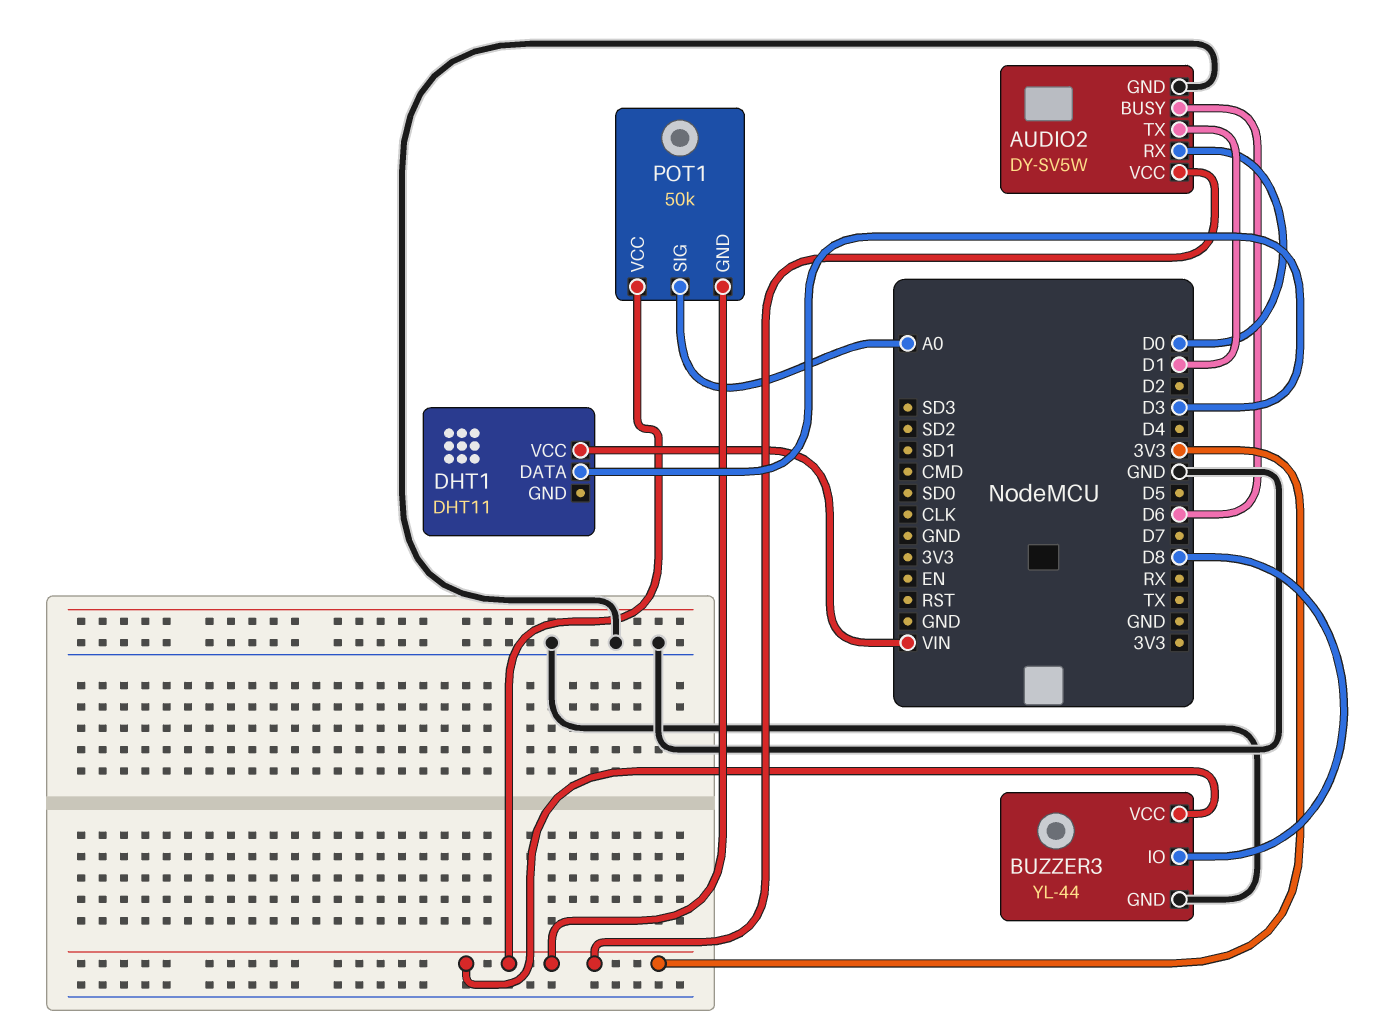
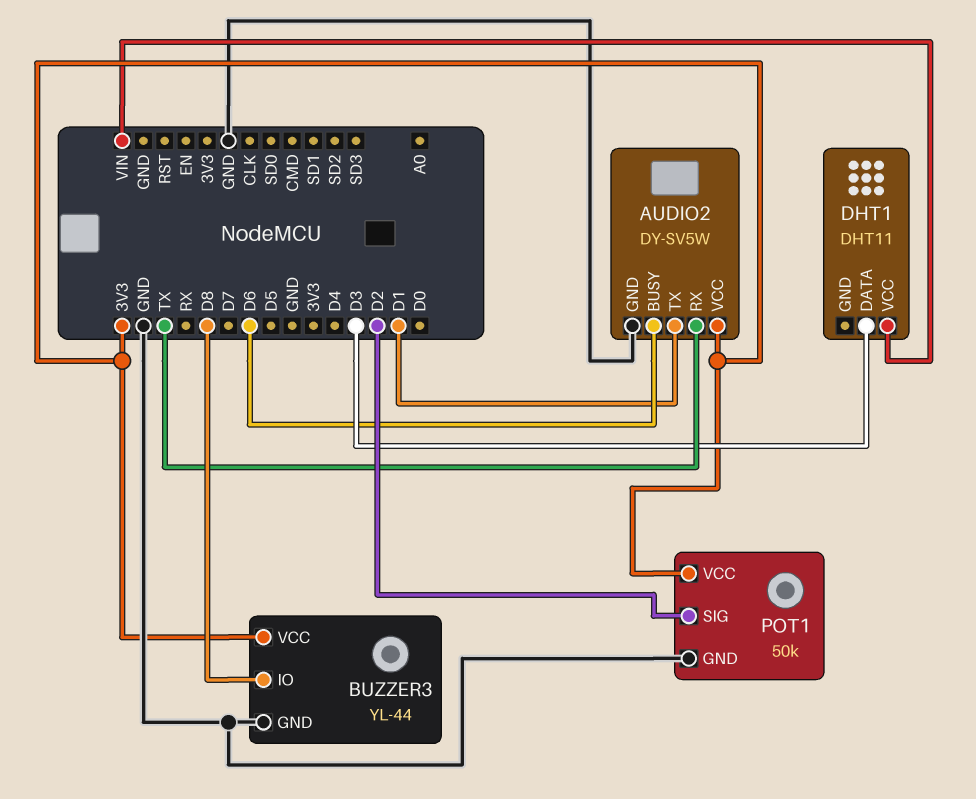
AUDIO2 pin RX: D0 -> TX
POT1 pin GND: 3V3 -> GND
POT1 pin SIG: A0 -> D2

